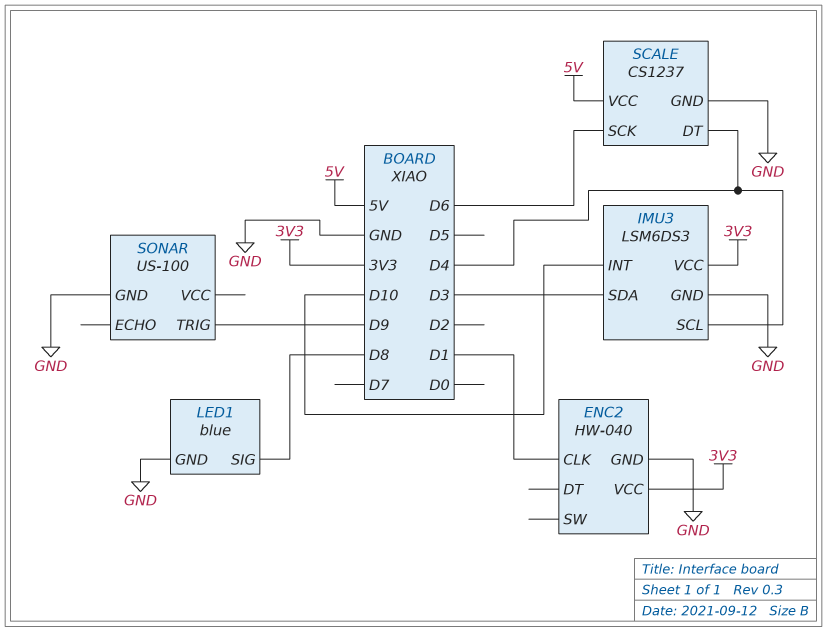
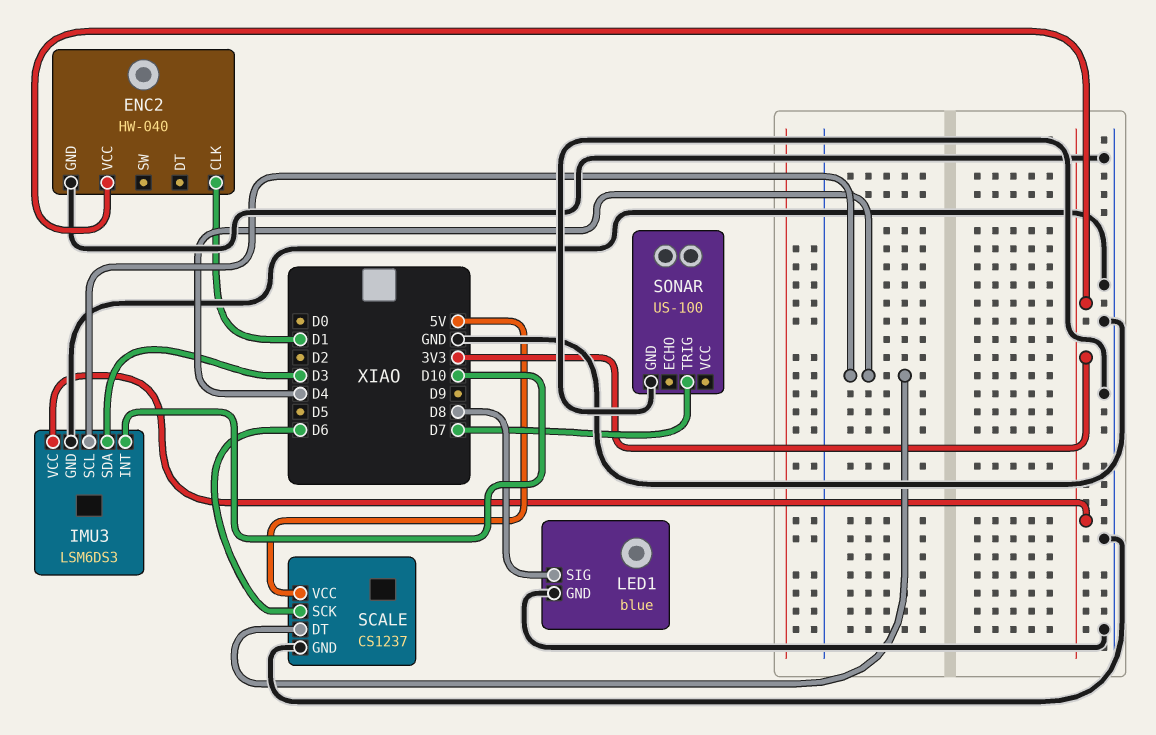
SONAR pin TRIG: D9 -> D7

